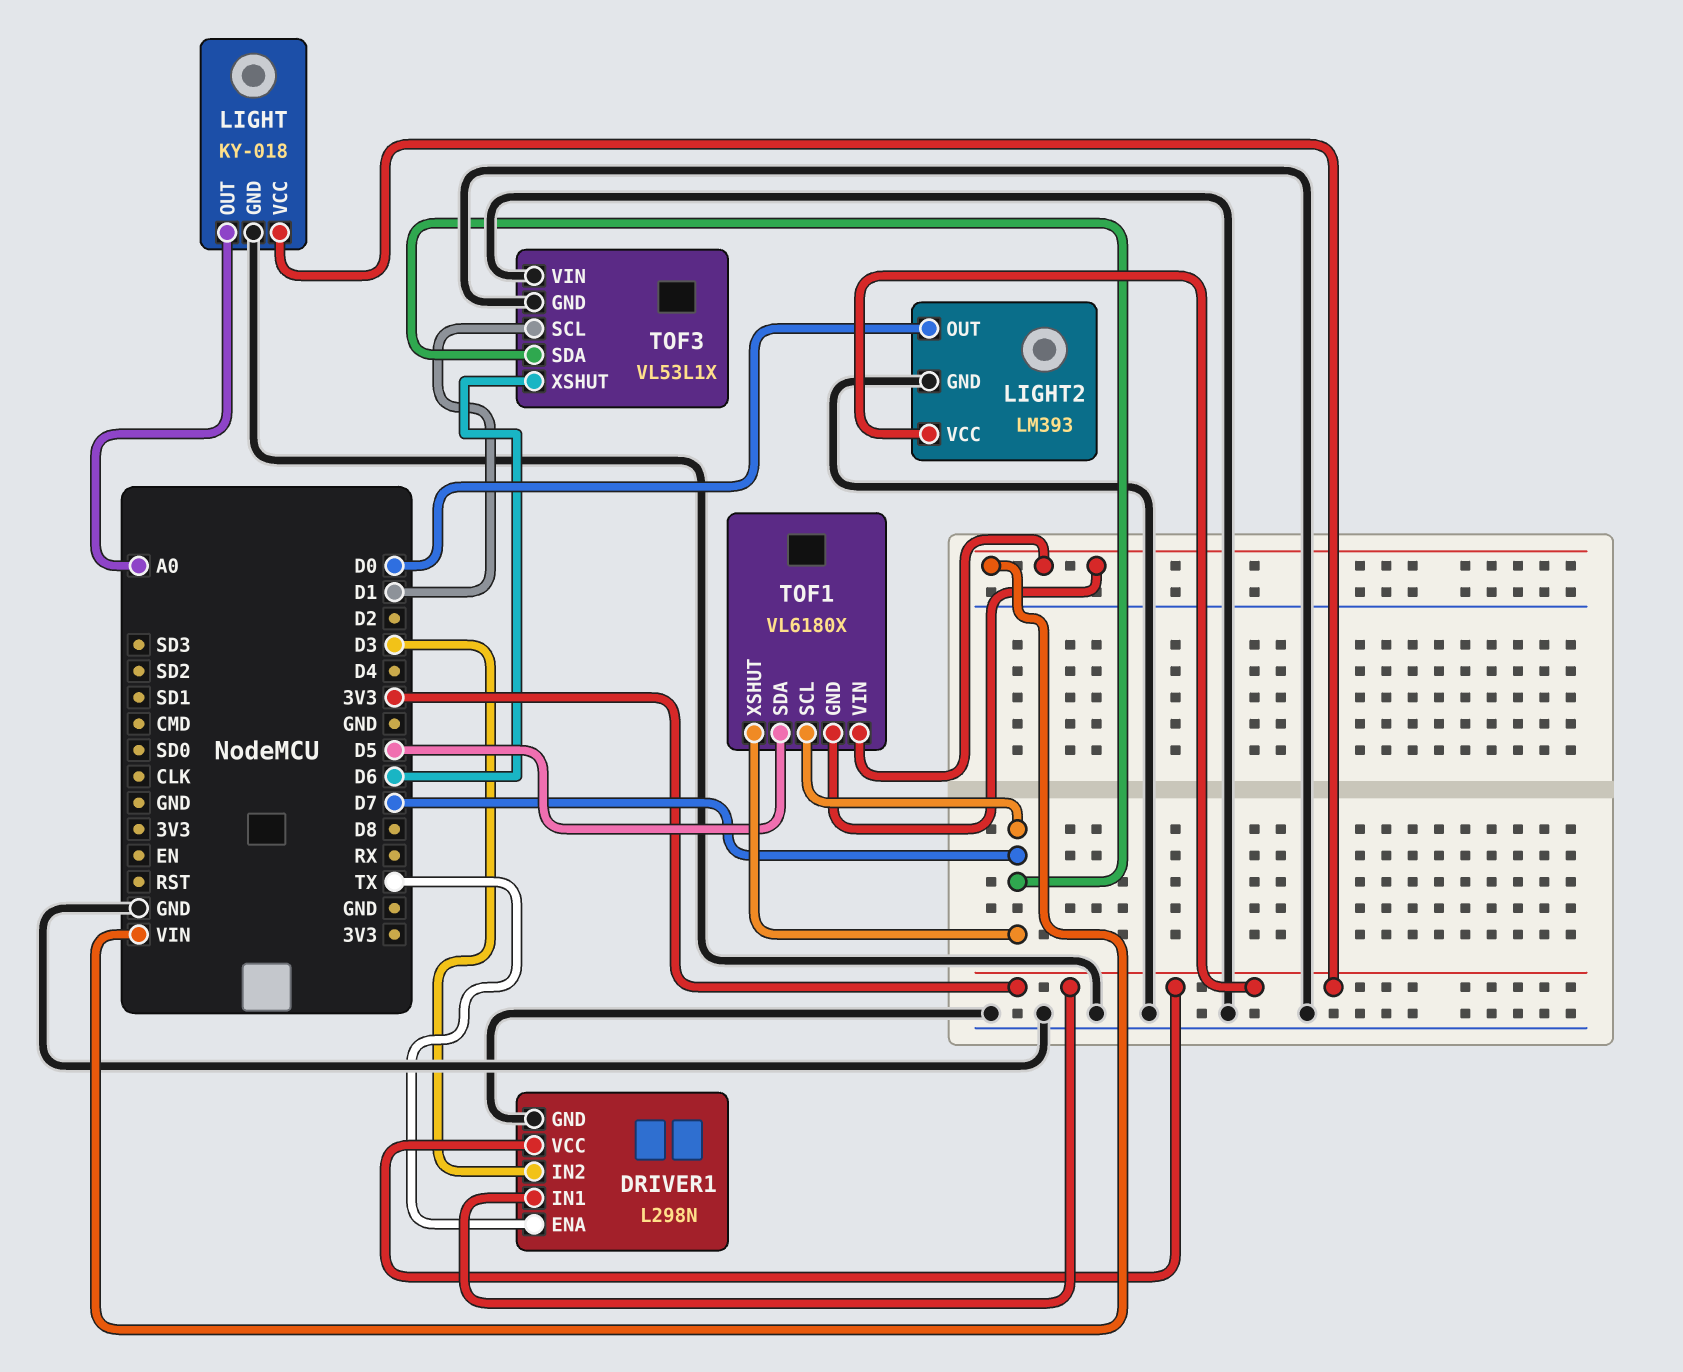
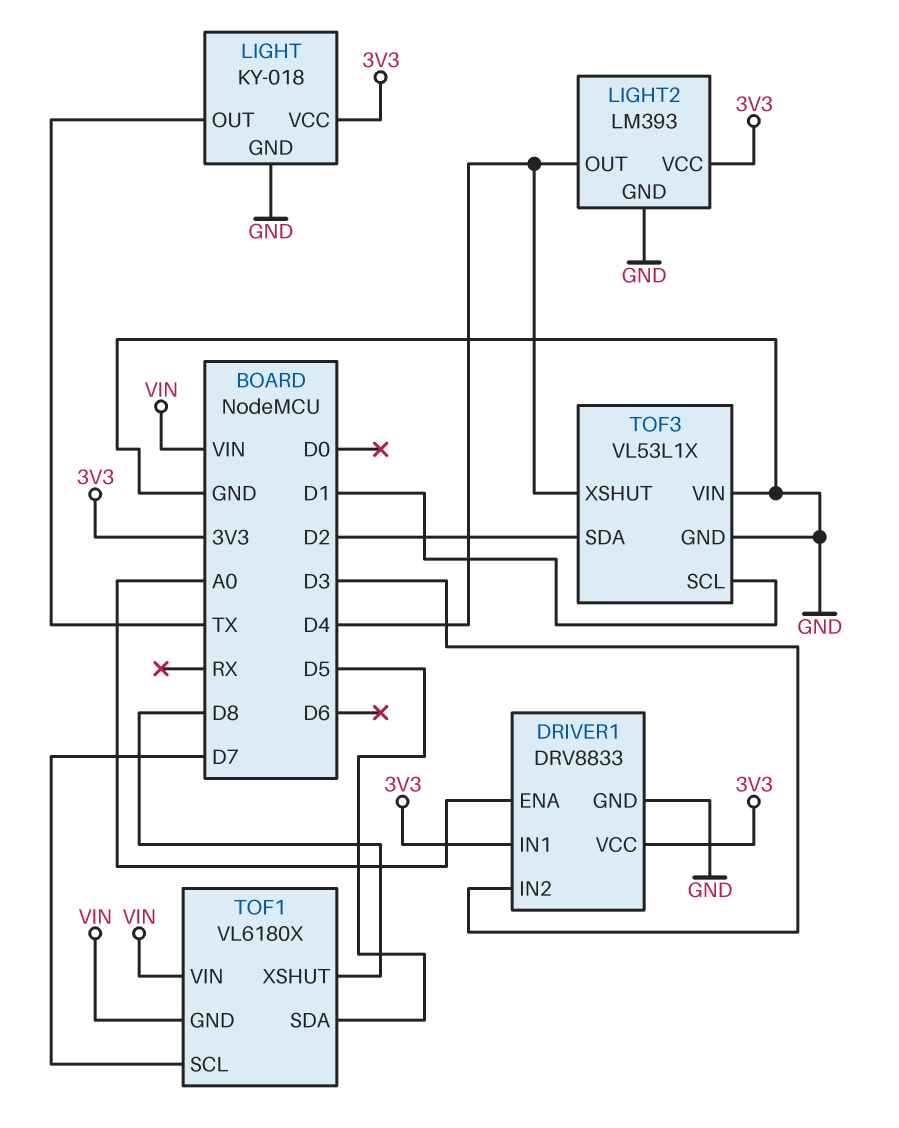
DRIVER1: L298N -> DRV8833
DRIVER1 pin ENA: TX -> A0
LIGHT pin OUT: A0 -> TX
LIGHT2 pin OUT: D0 -> D4
TOF1 pin XSHUT: D7 -> D8
TOF3 pin SDA: D7 -> D2
TOF3 pin XSHUT: D6 -> D4

